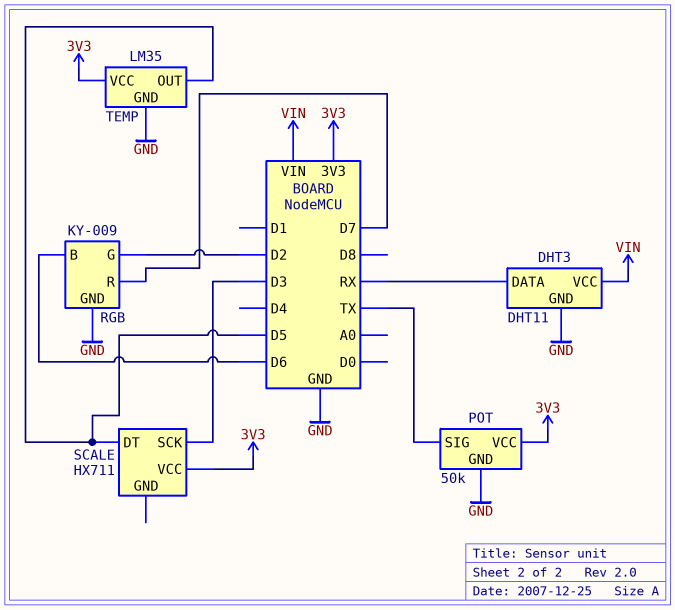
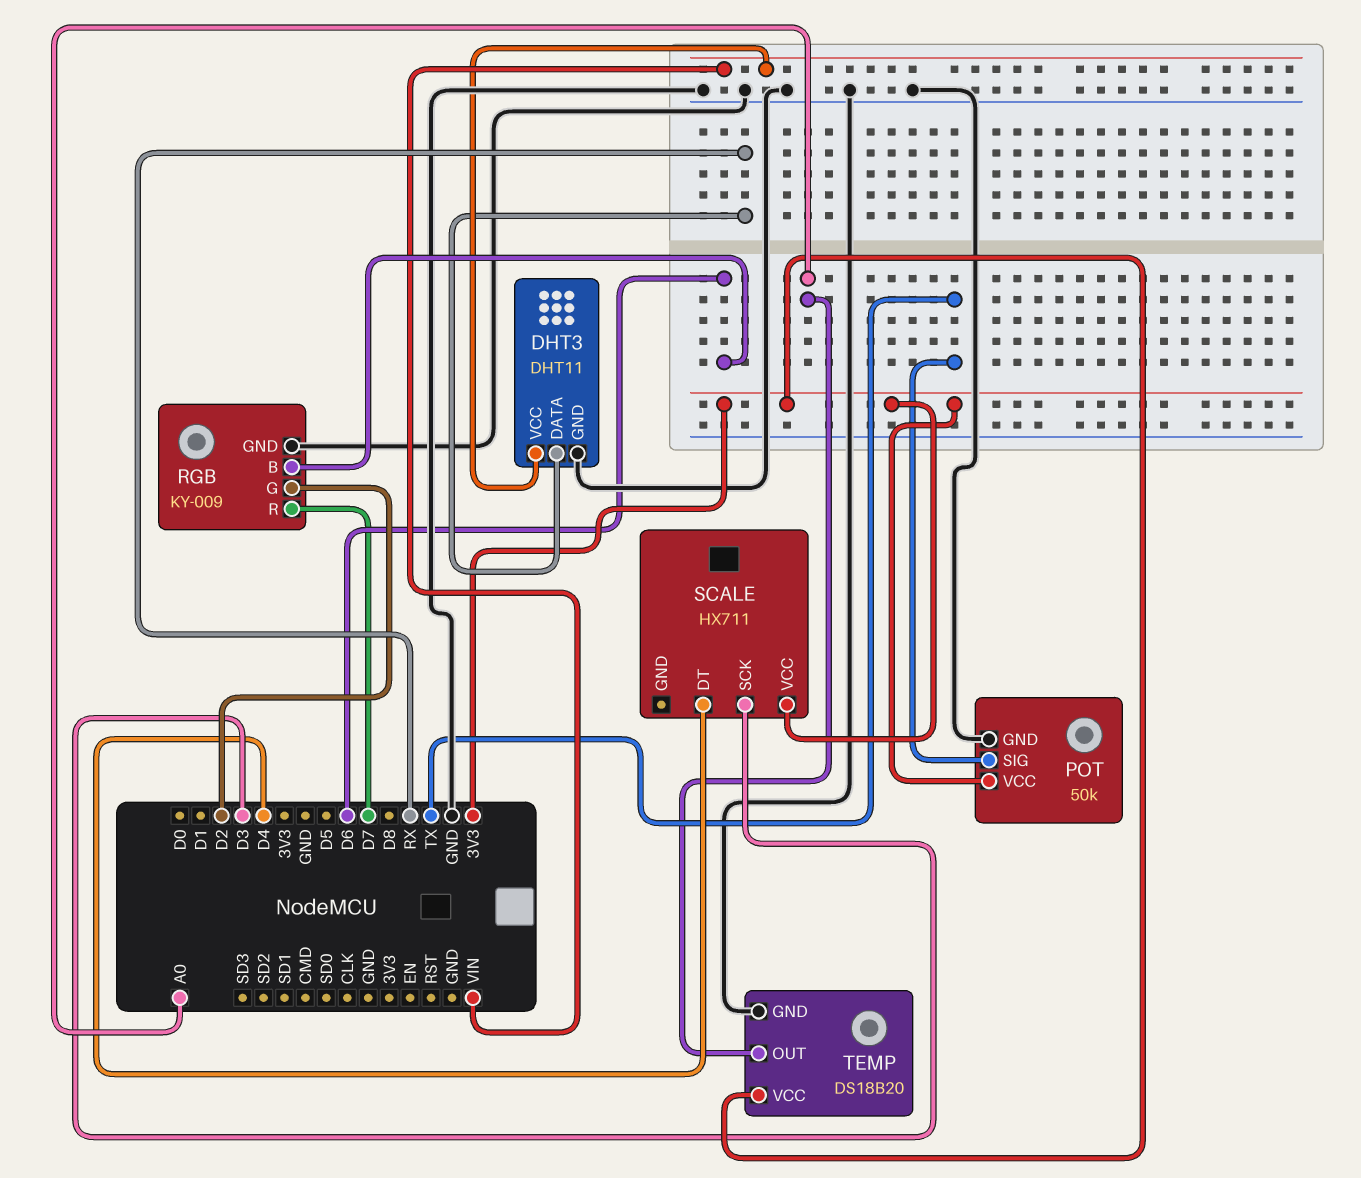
SCALE pin DT: D5 -> D4
TEMP: LM35 -> DS18B20
TEMP pin OUT: D5 -> A0

